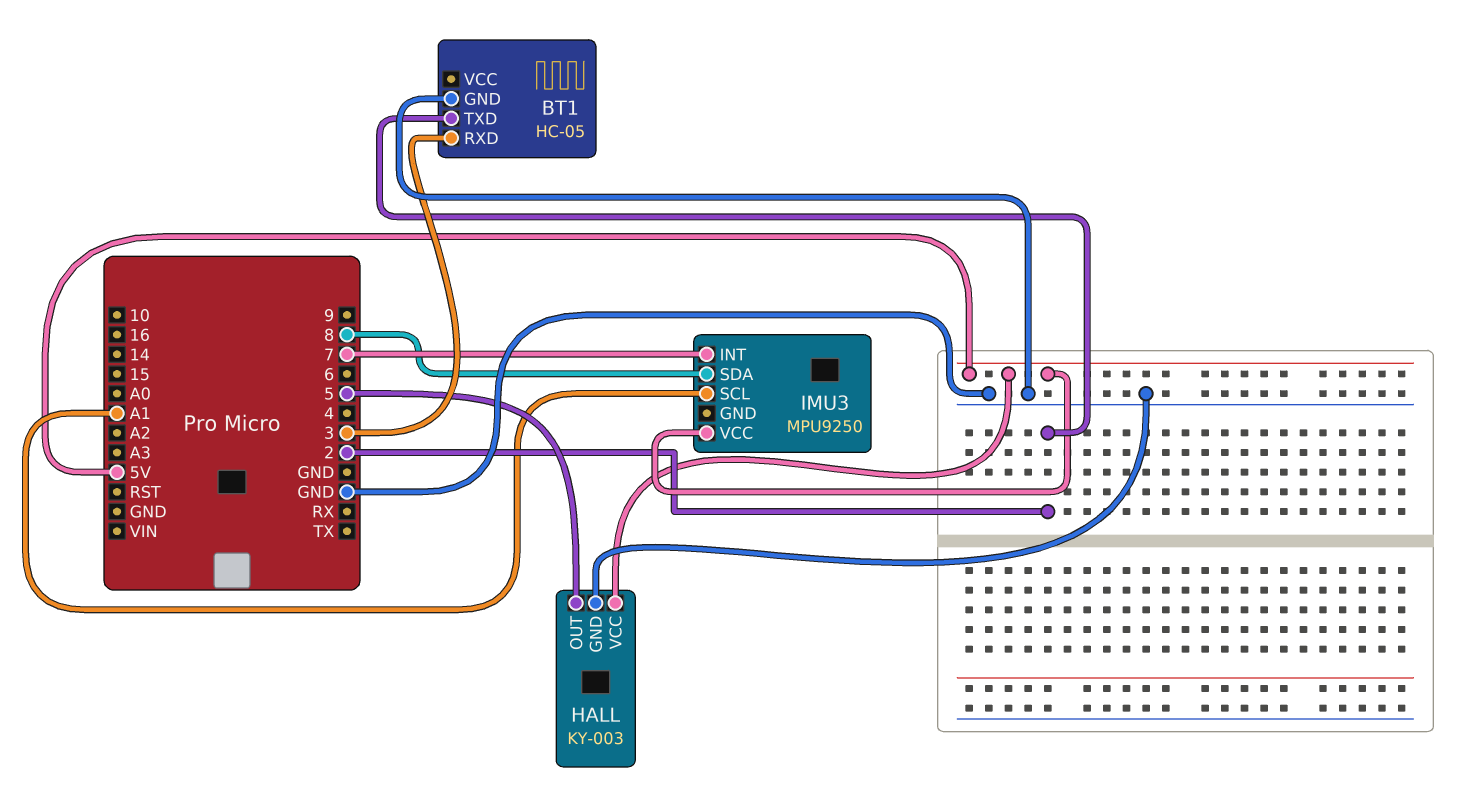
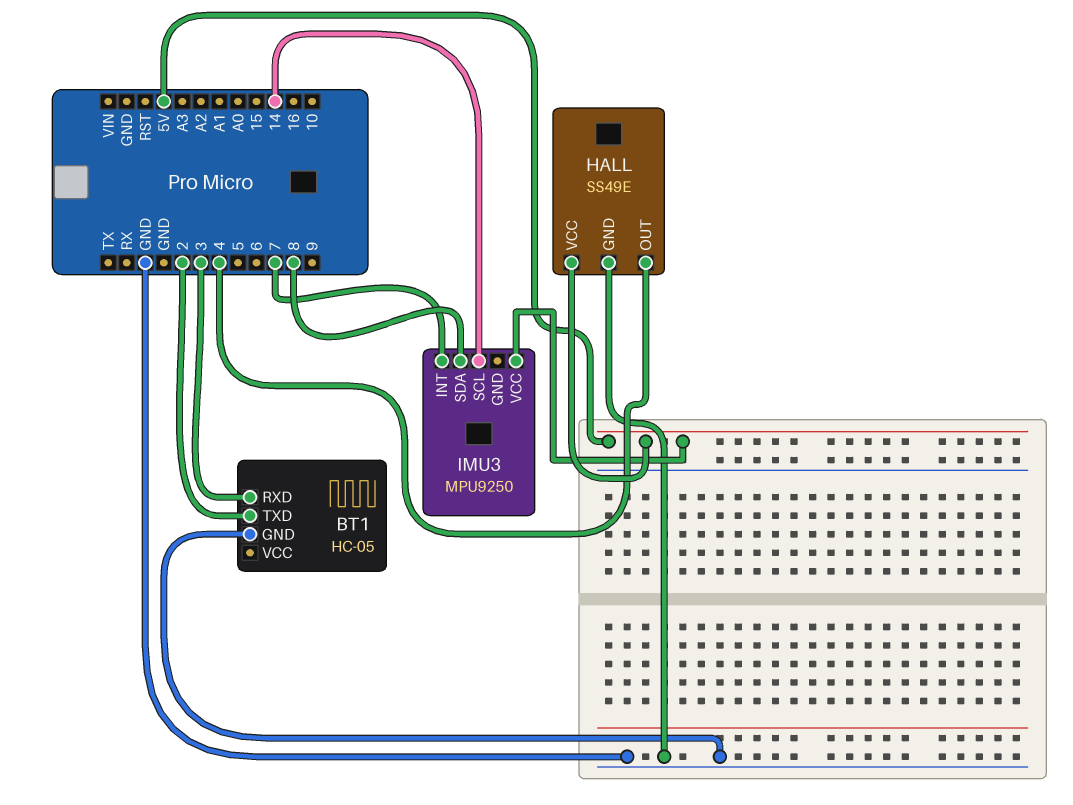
HALL: KY-003 -> SS49E
HALL pin OUT: 5 -> 4
IMU3 pin SCL: A1 -> 14

